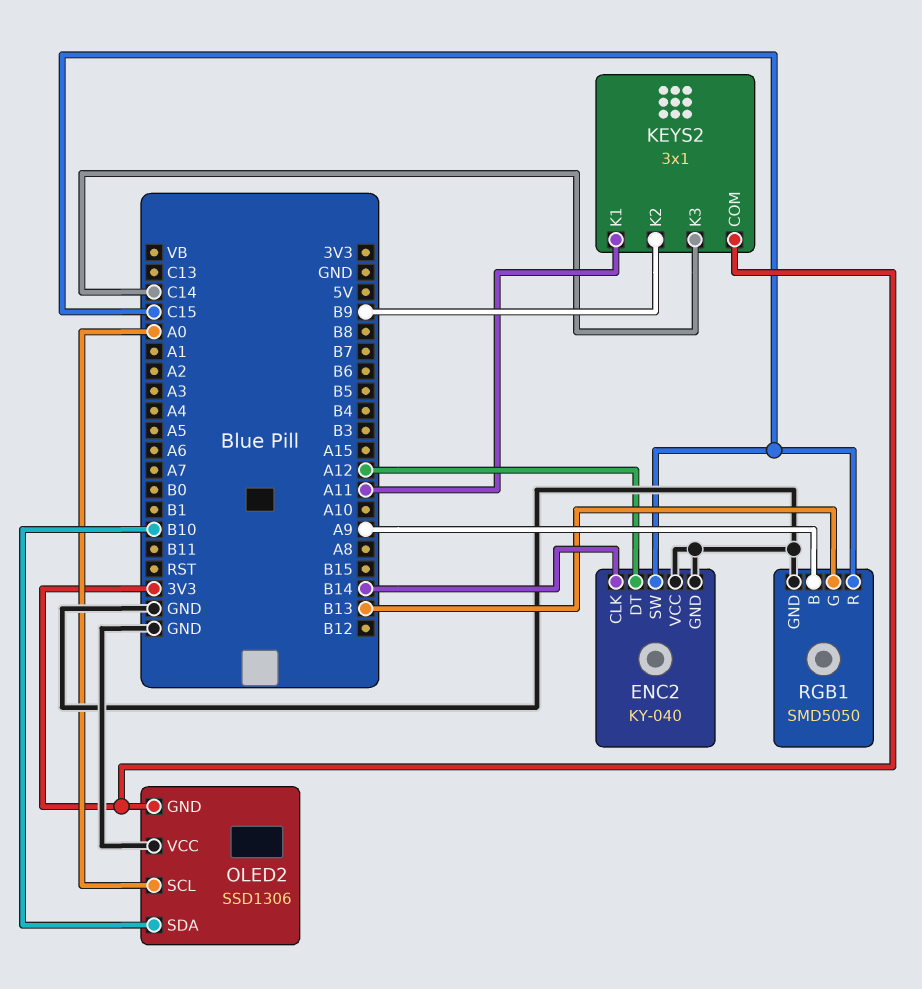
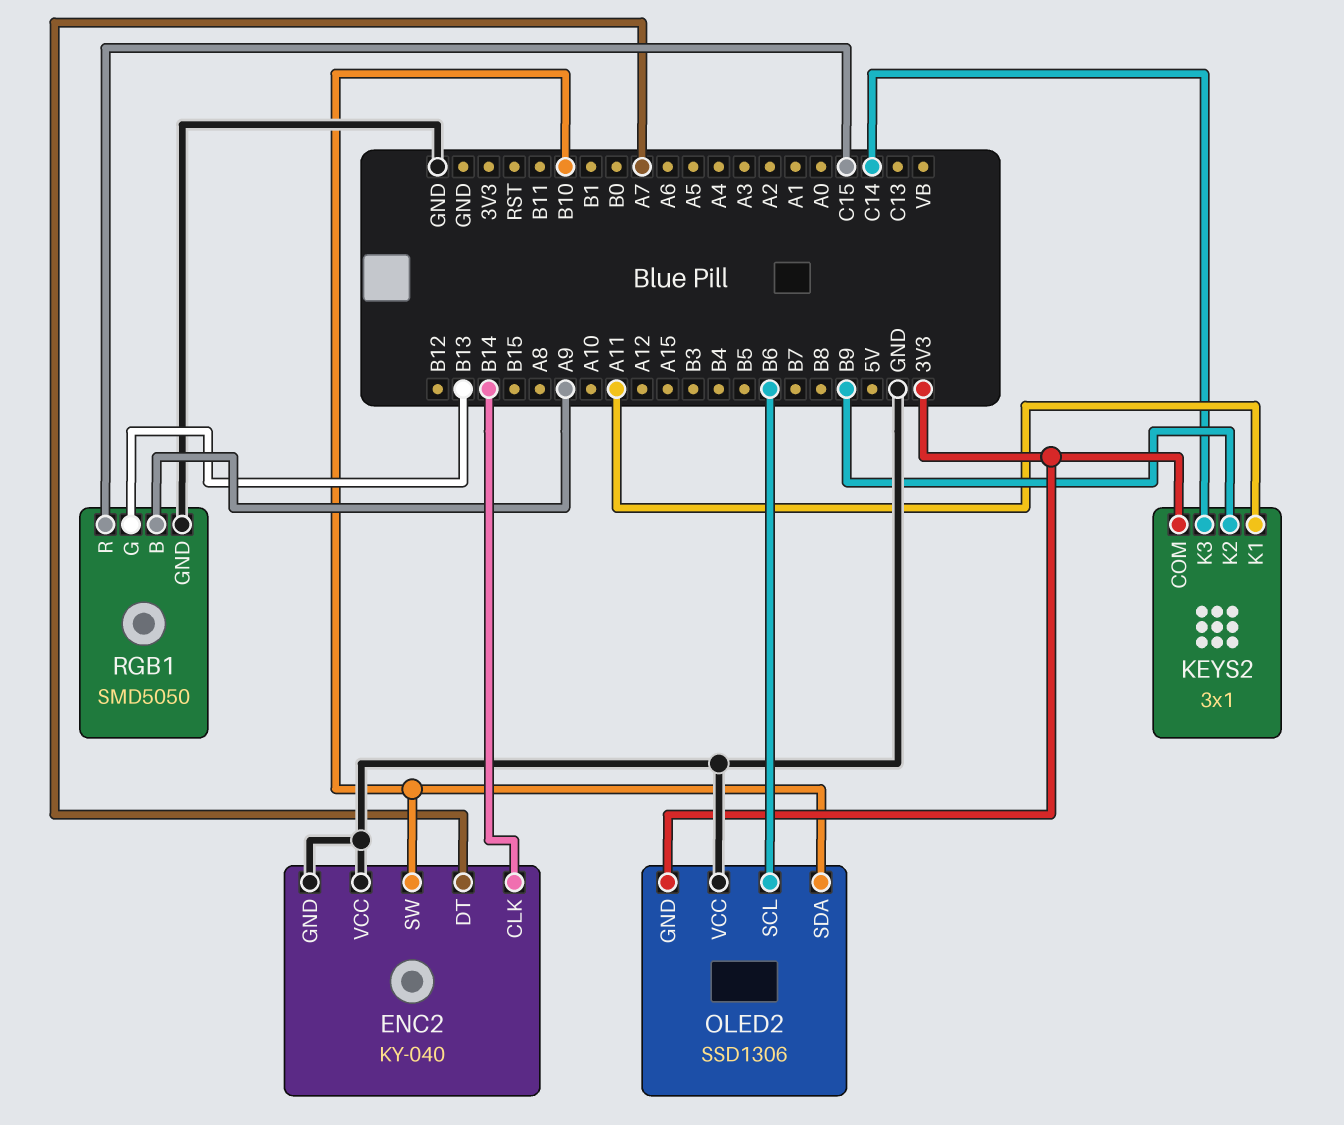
ENC2 pin DT: A12 -> A7
ENC2 pin SW: C15 -> B10
OLED2 pin SCL: A0 -> B6

